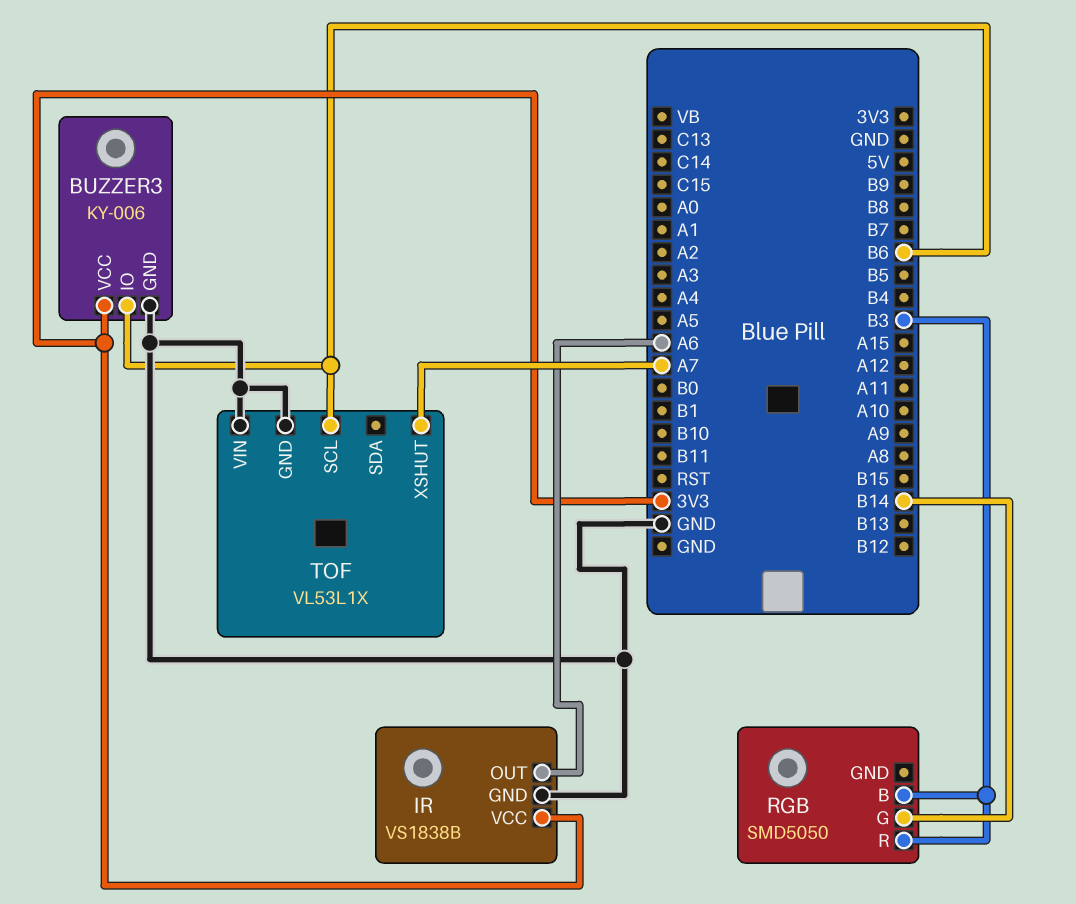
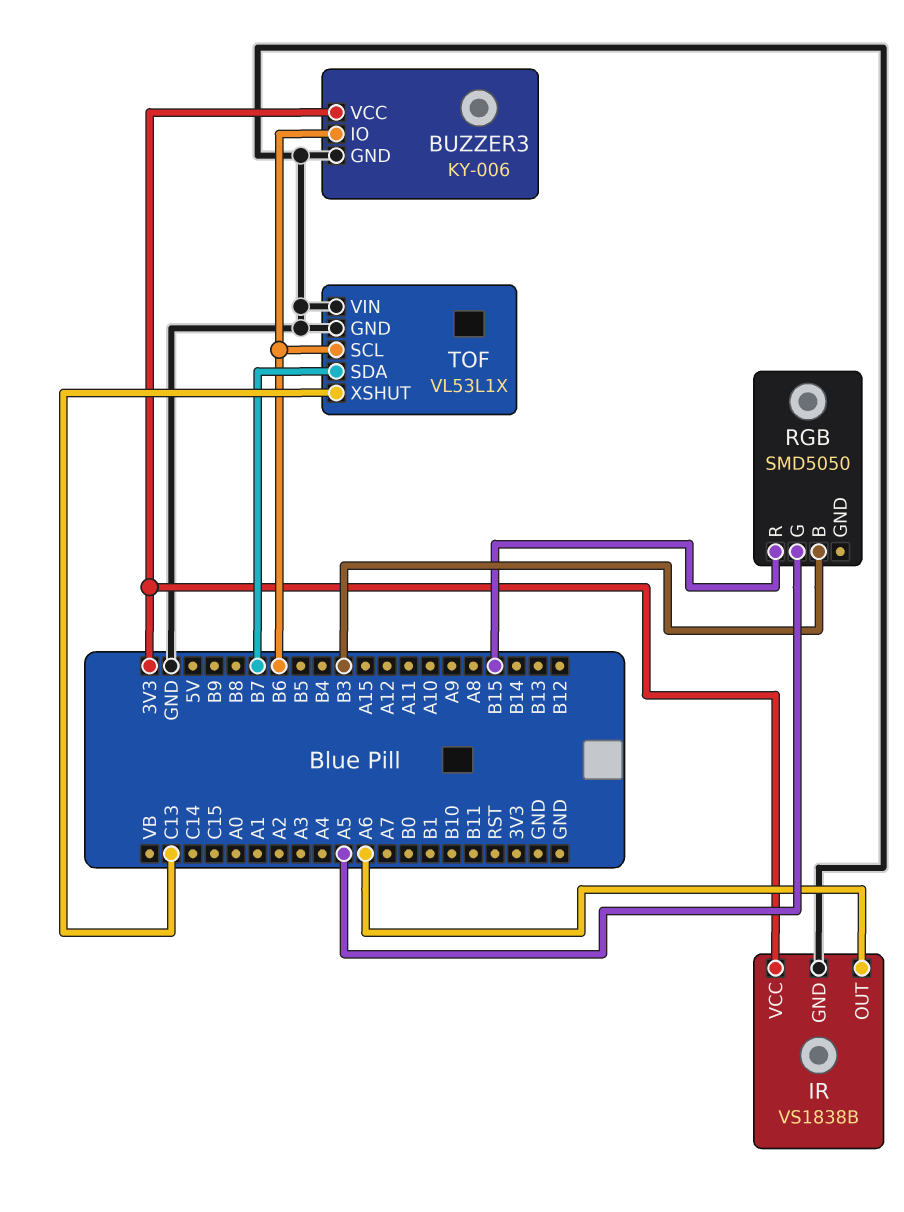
RGB pin G: B14 -> A5
RGB pin R: B3 -> B15
TOF pin SDA: none -> B7
TOF pin XSHUT: A7 -> C13

